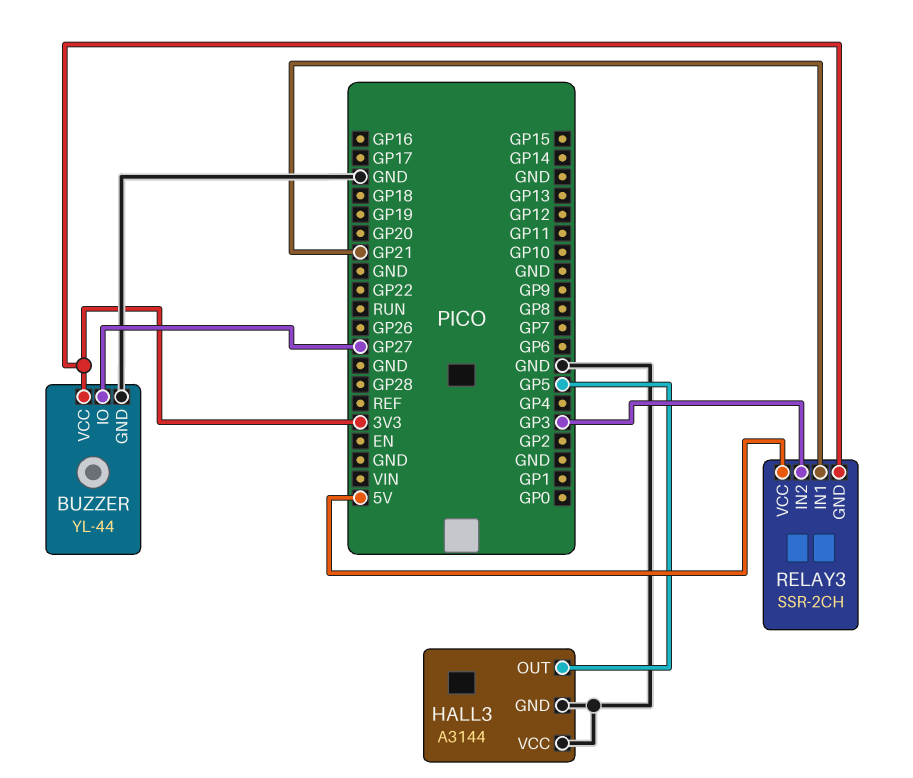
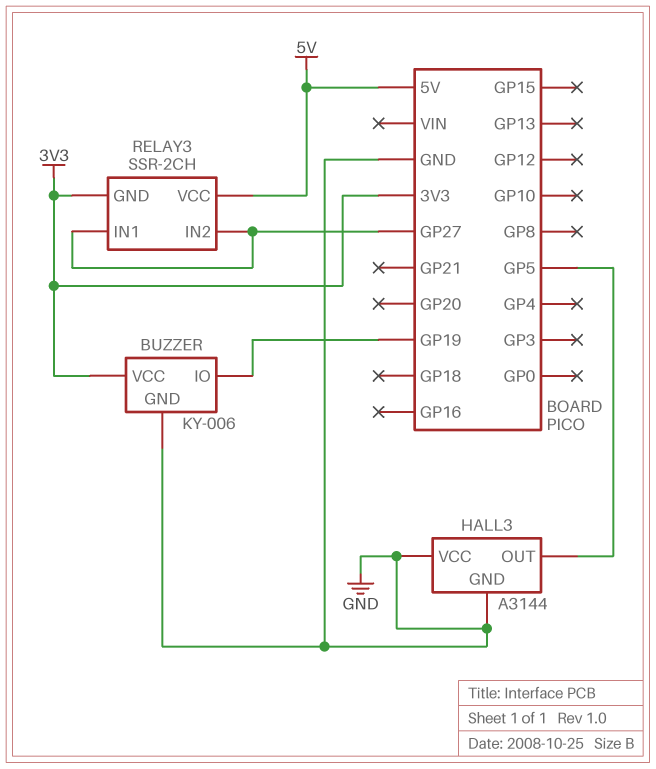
BUZZER: YL-44 -> KY-006
BUZZER pin IO: GP27 -> GP19
RELAY3 pin IN1: GP21 -> GP27
RELAY3 pin IN2: GP3 -> GP27

